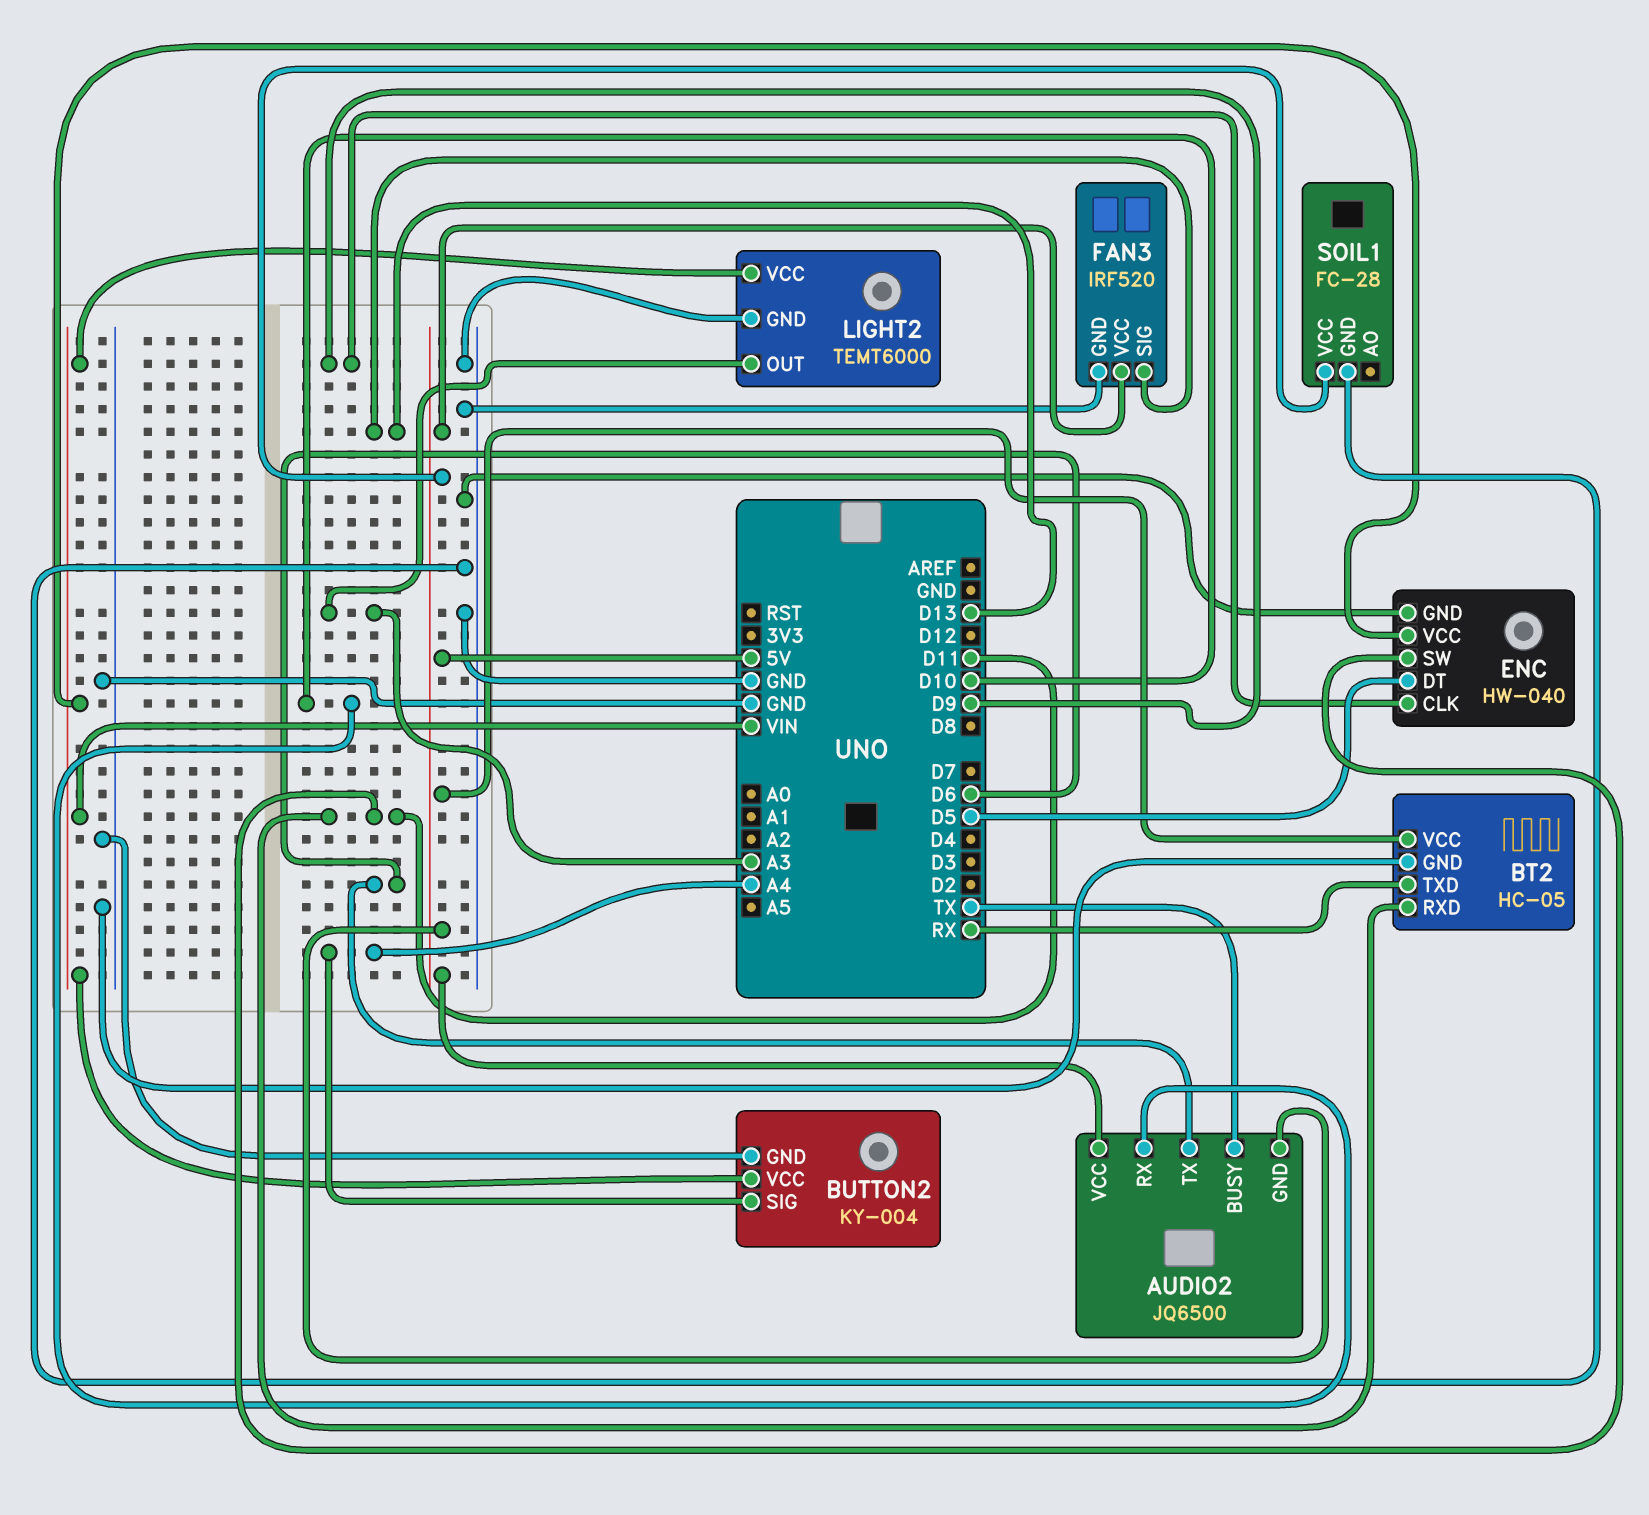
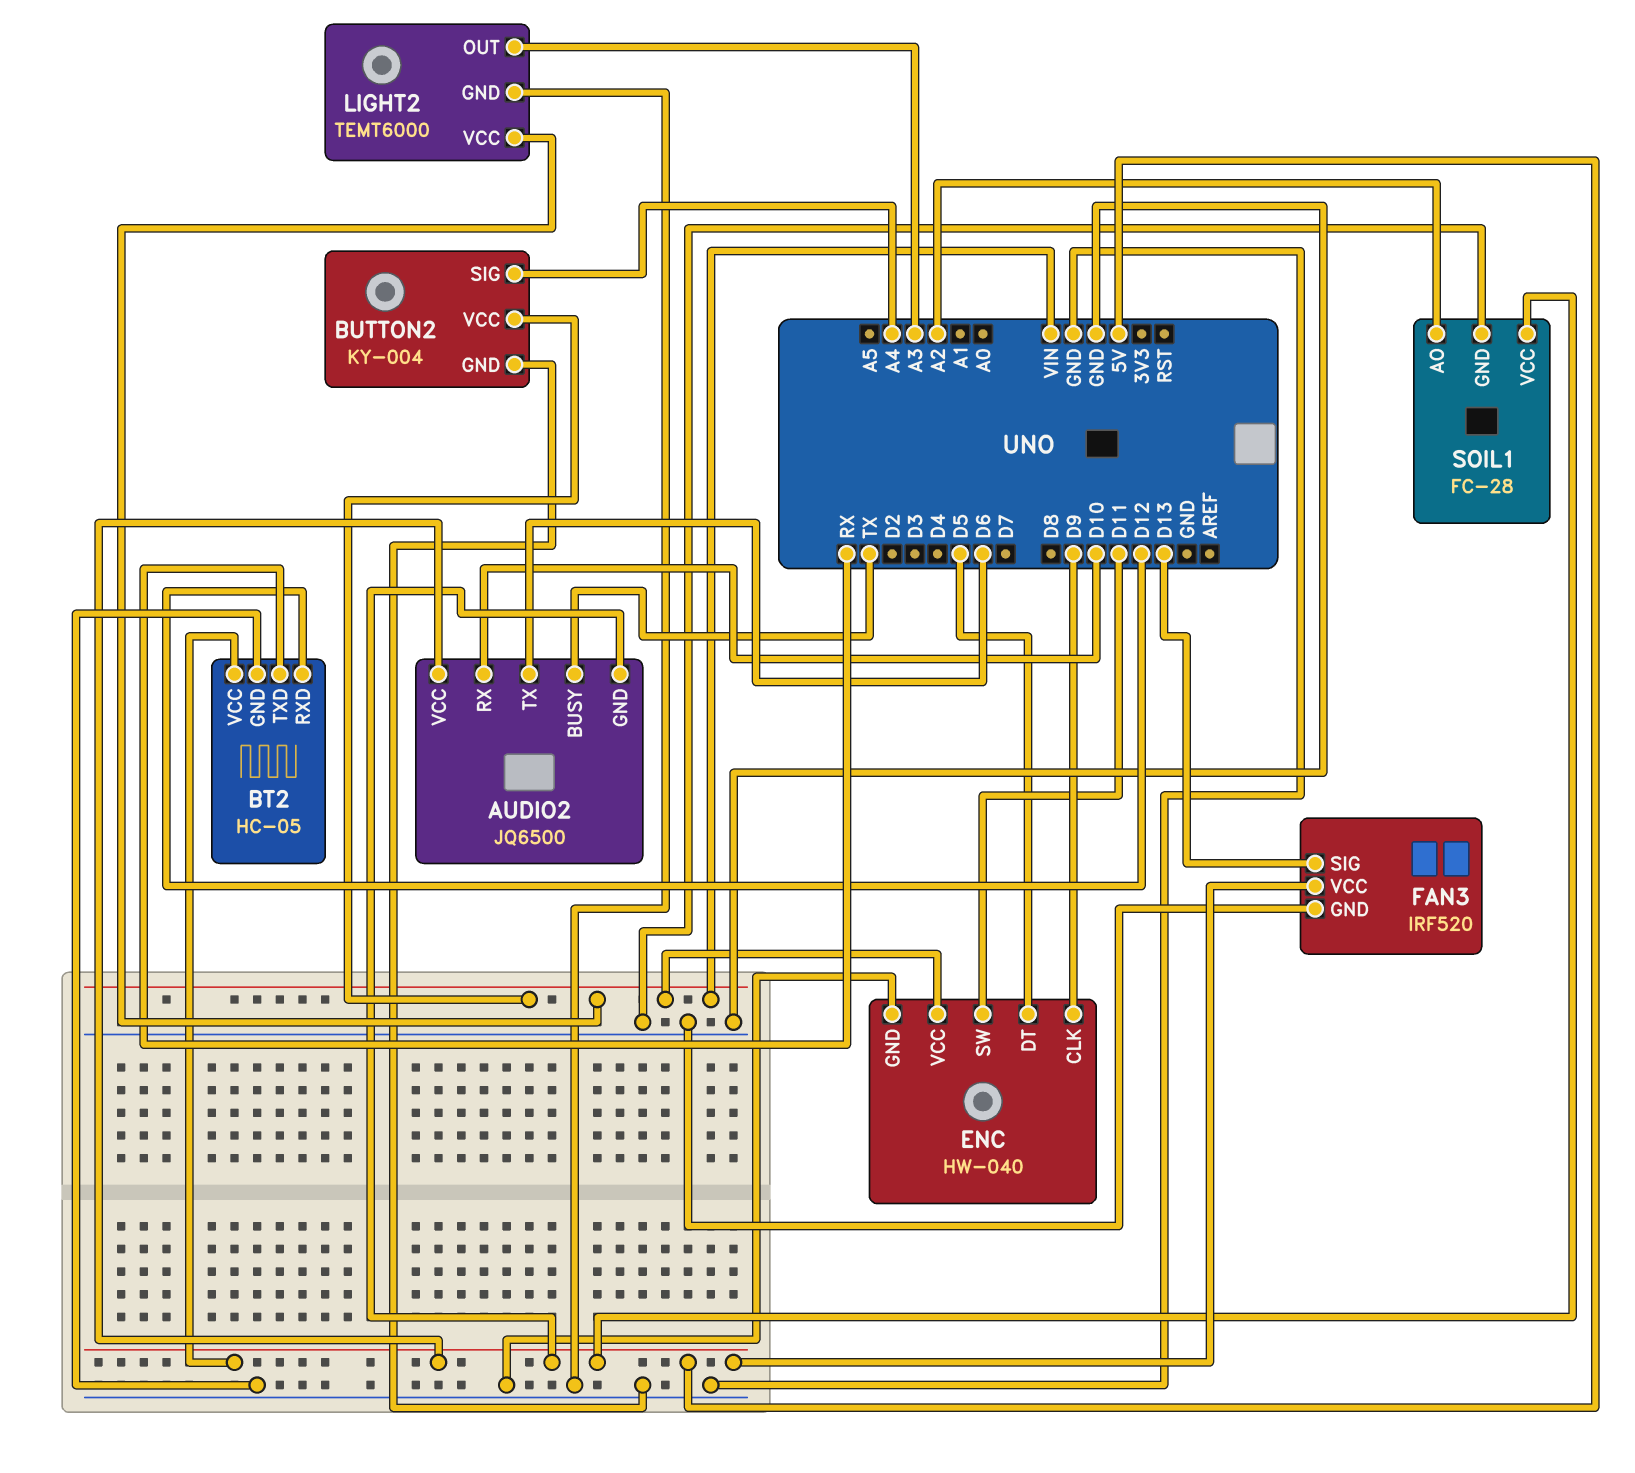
BT2 pin RXD: D11 -> D12
SOIL1 pin AO: none -> A2

